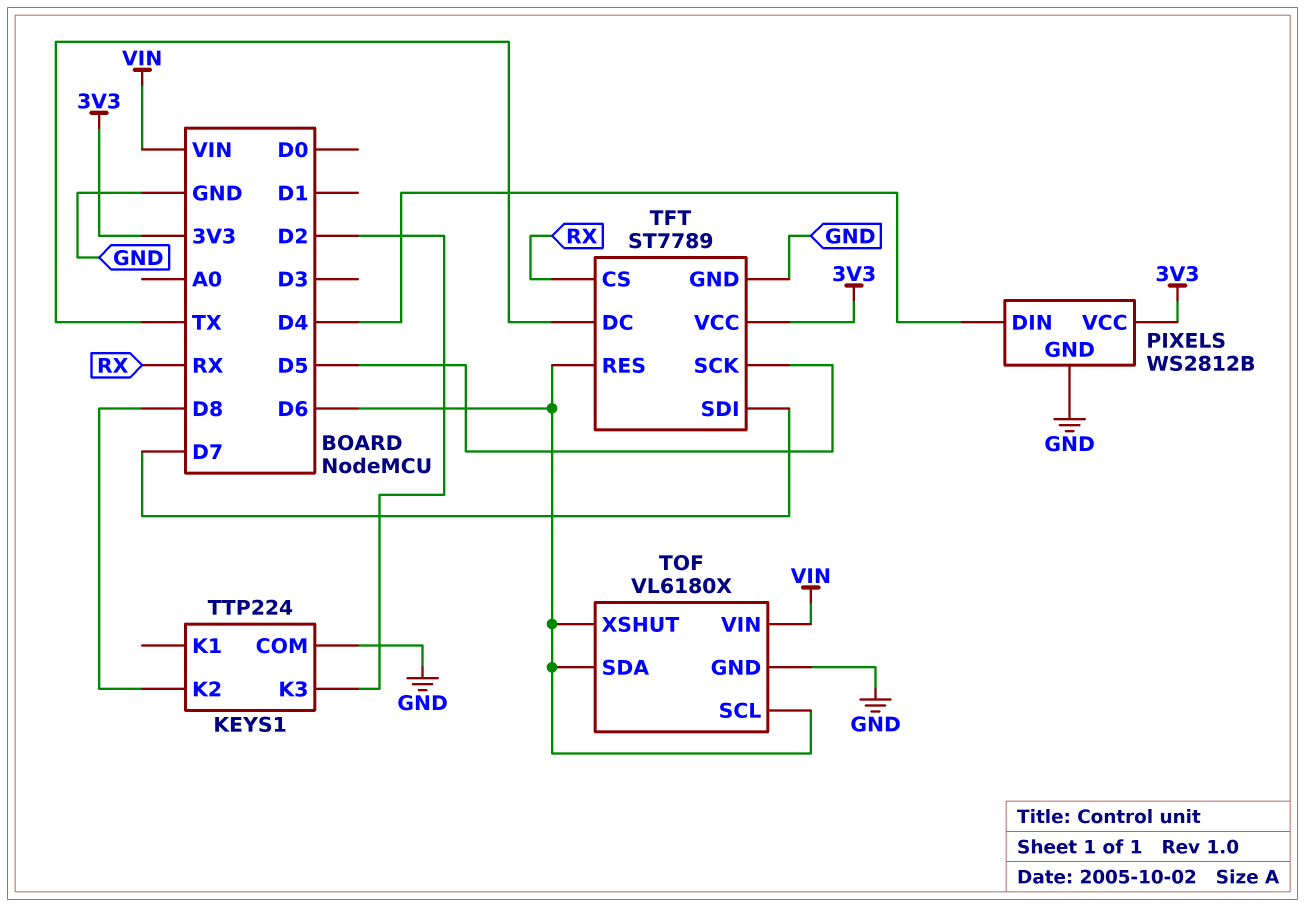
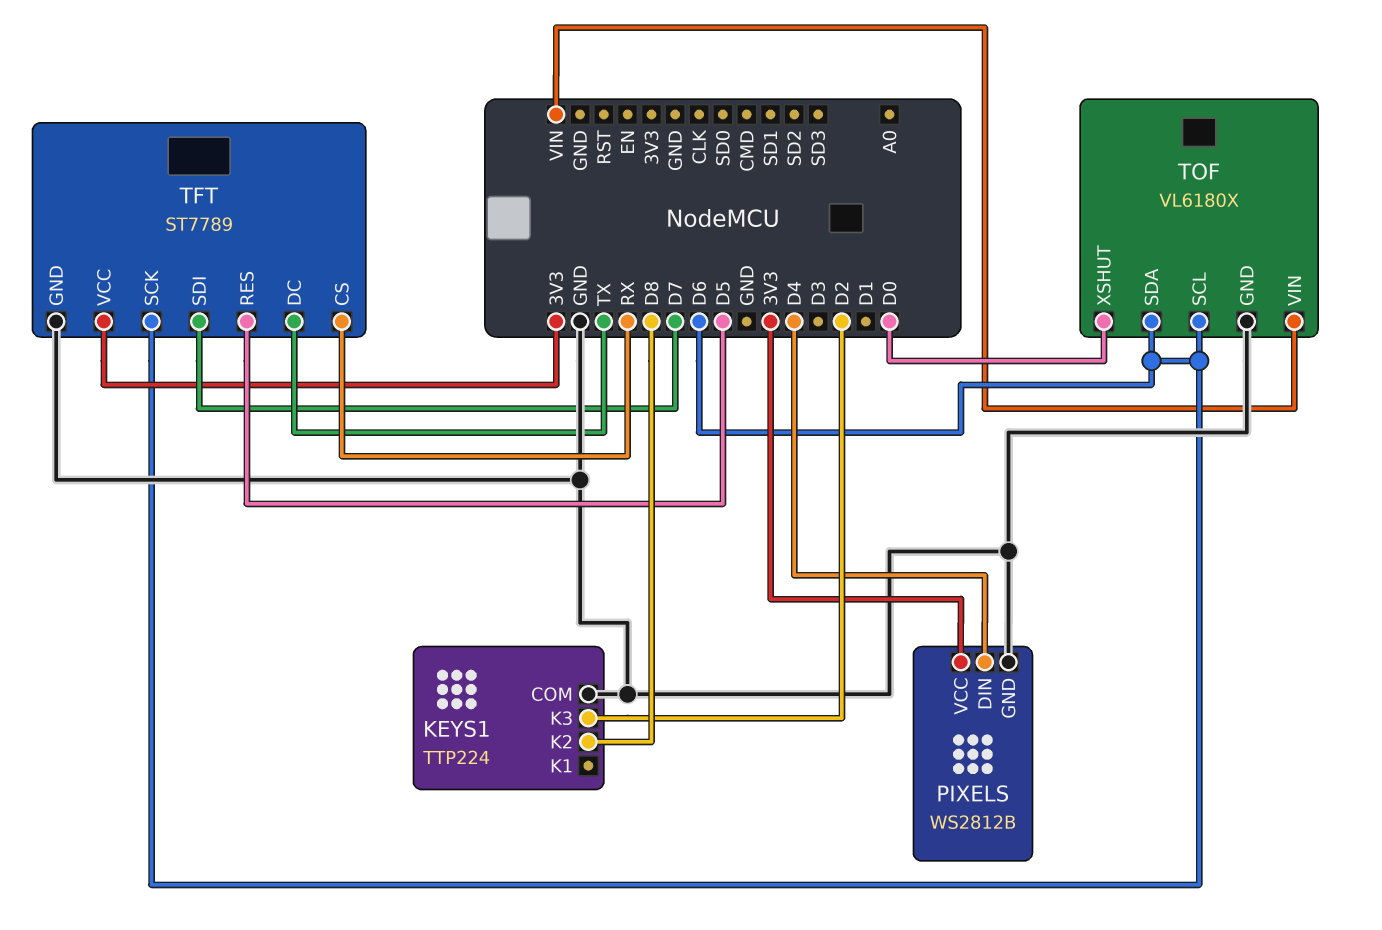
TFT pin RES: D6 -> D5
TFT pin SCK: D5 -> D6
TOF pin XSHUT: D6 -> D0

